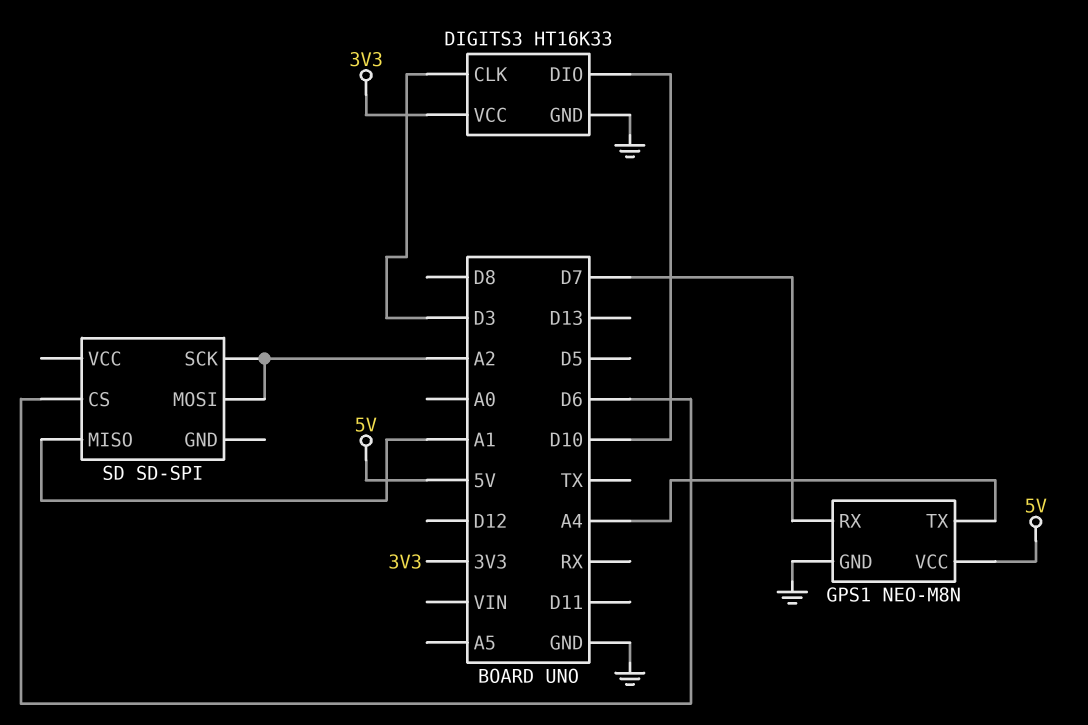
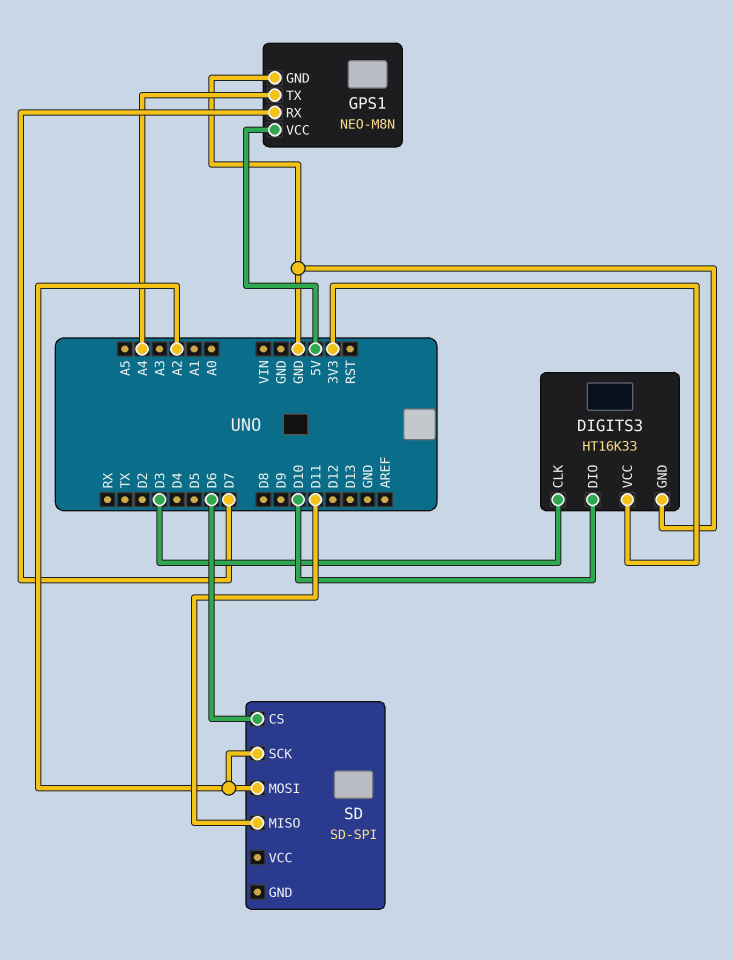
SD pin MISO: A1 -> D11

